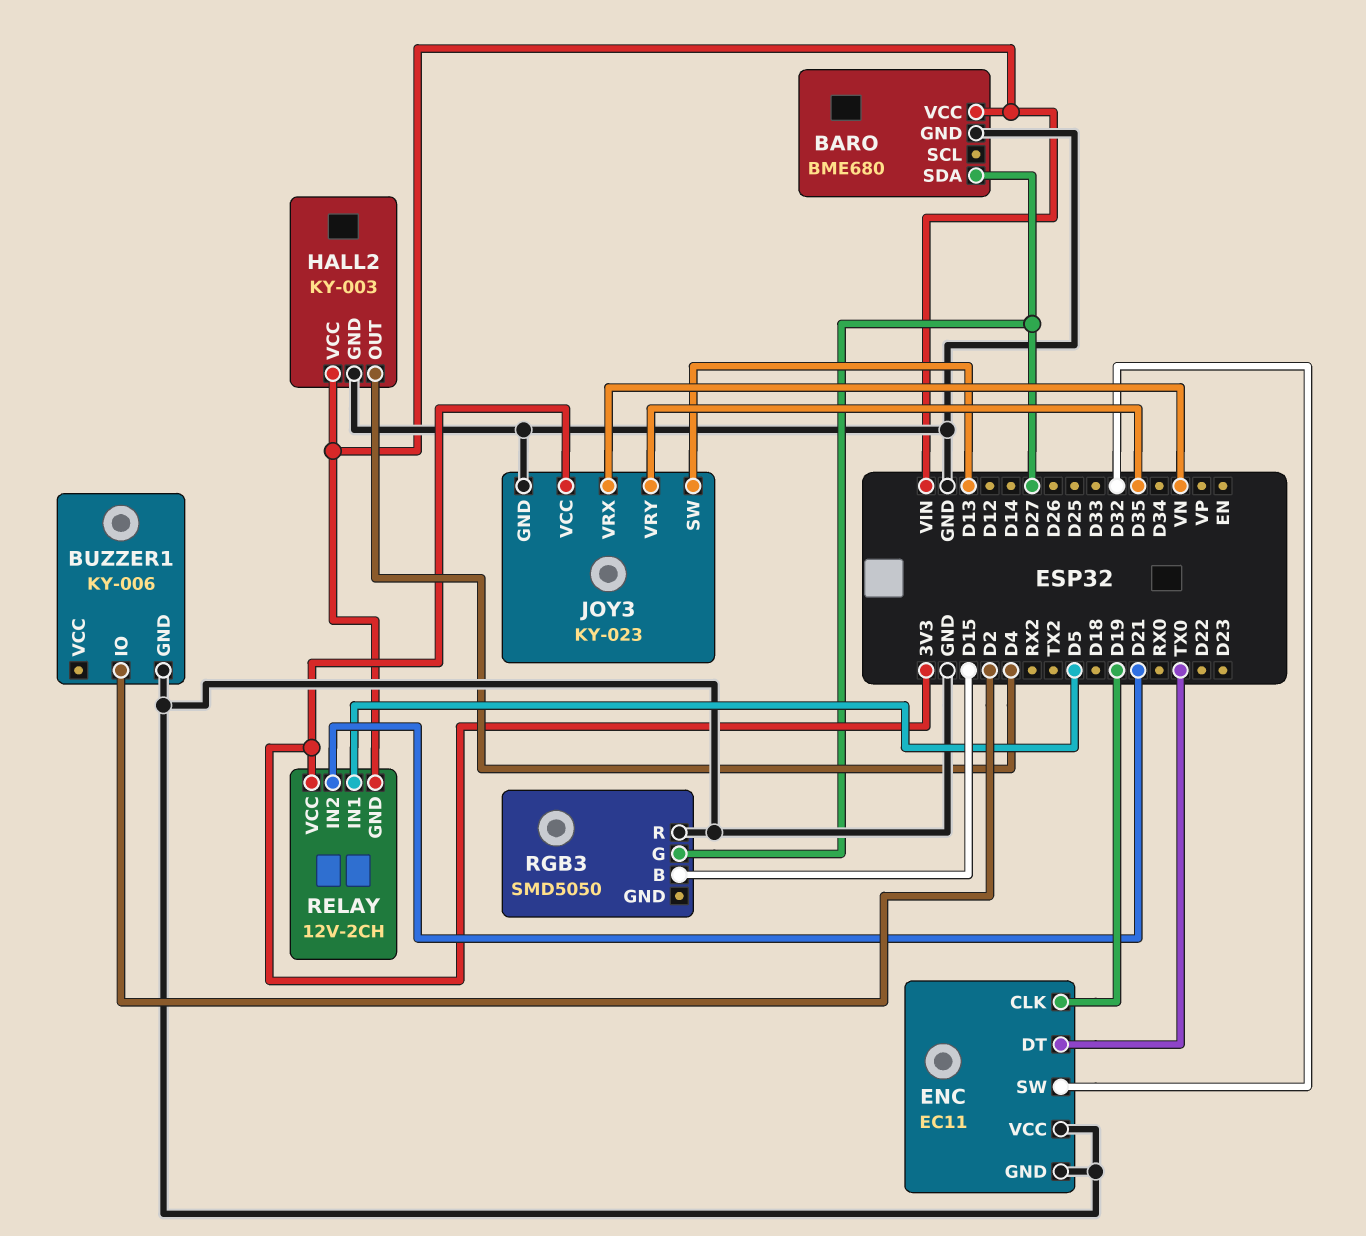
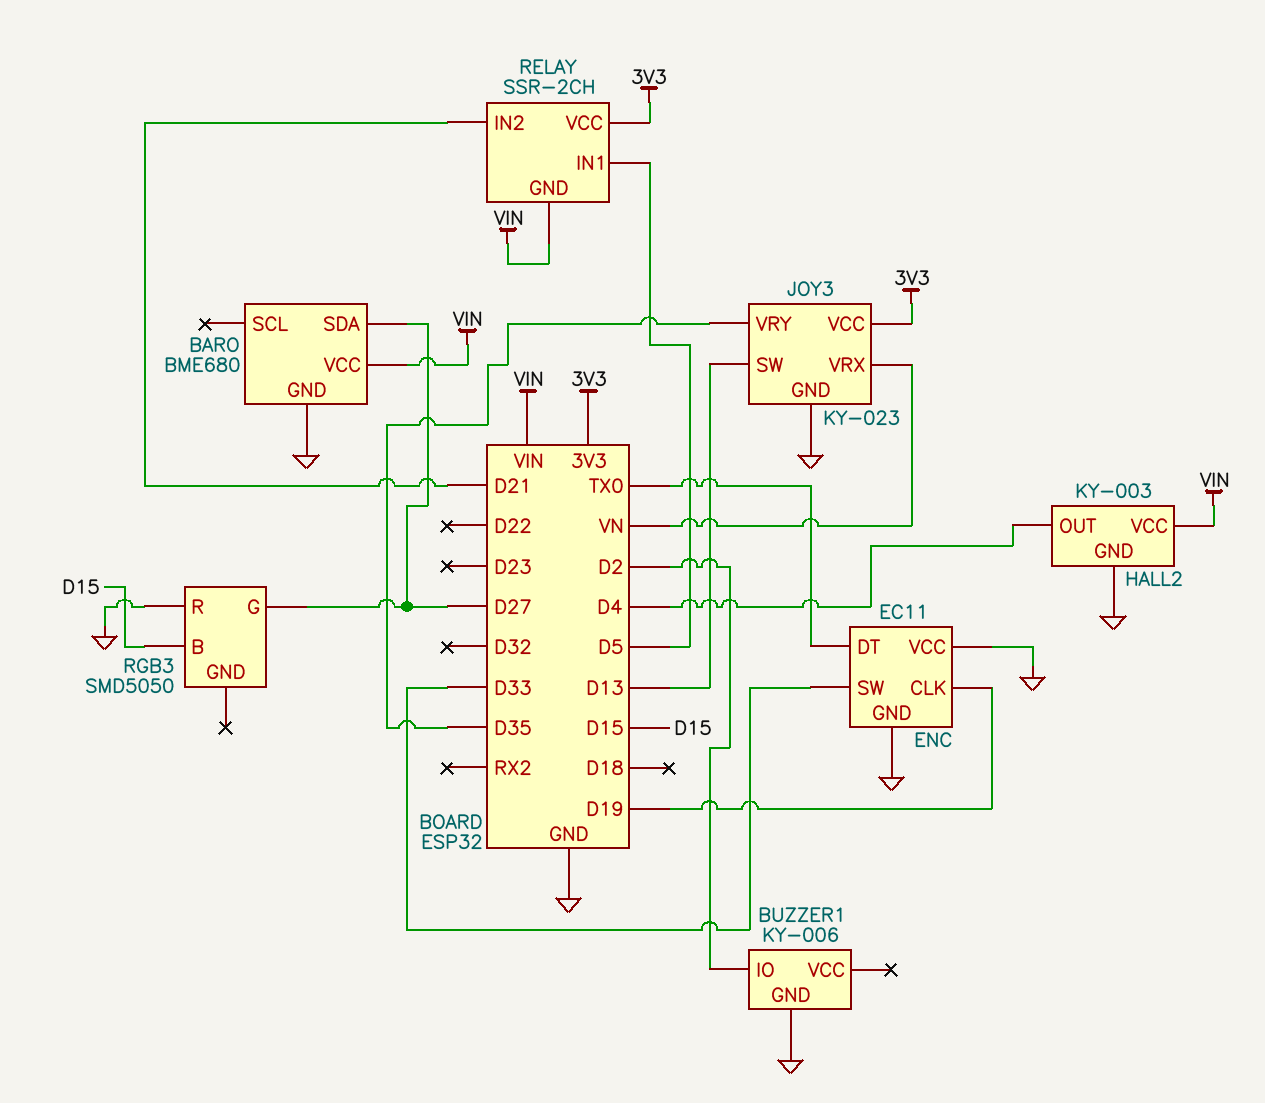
ENC pin SW: D32 -> D33
RELAY: 12V-2CH -> SSR-2CH

